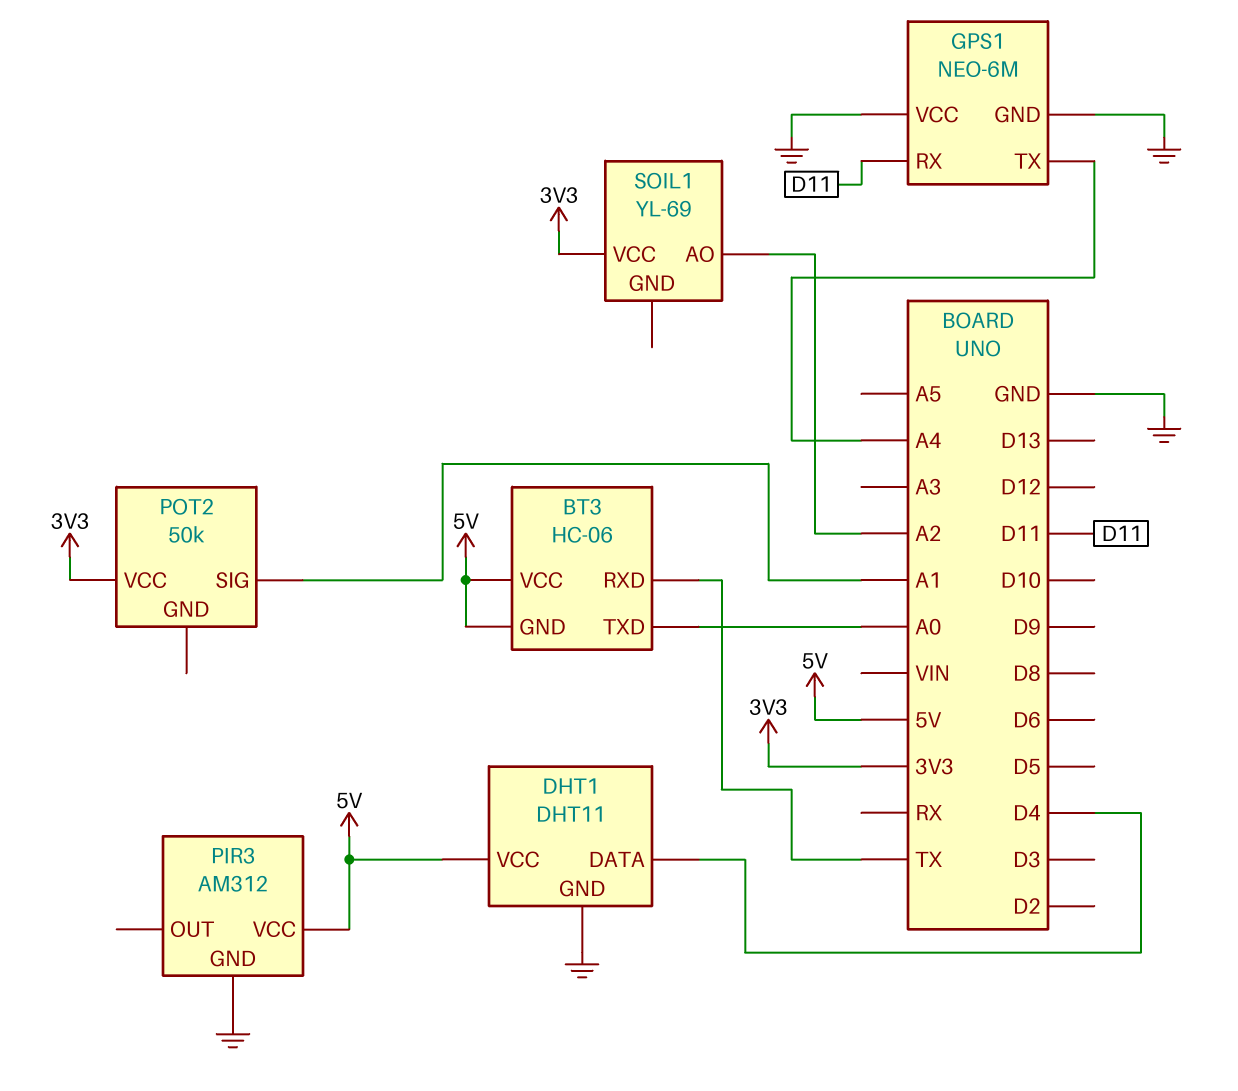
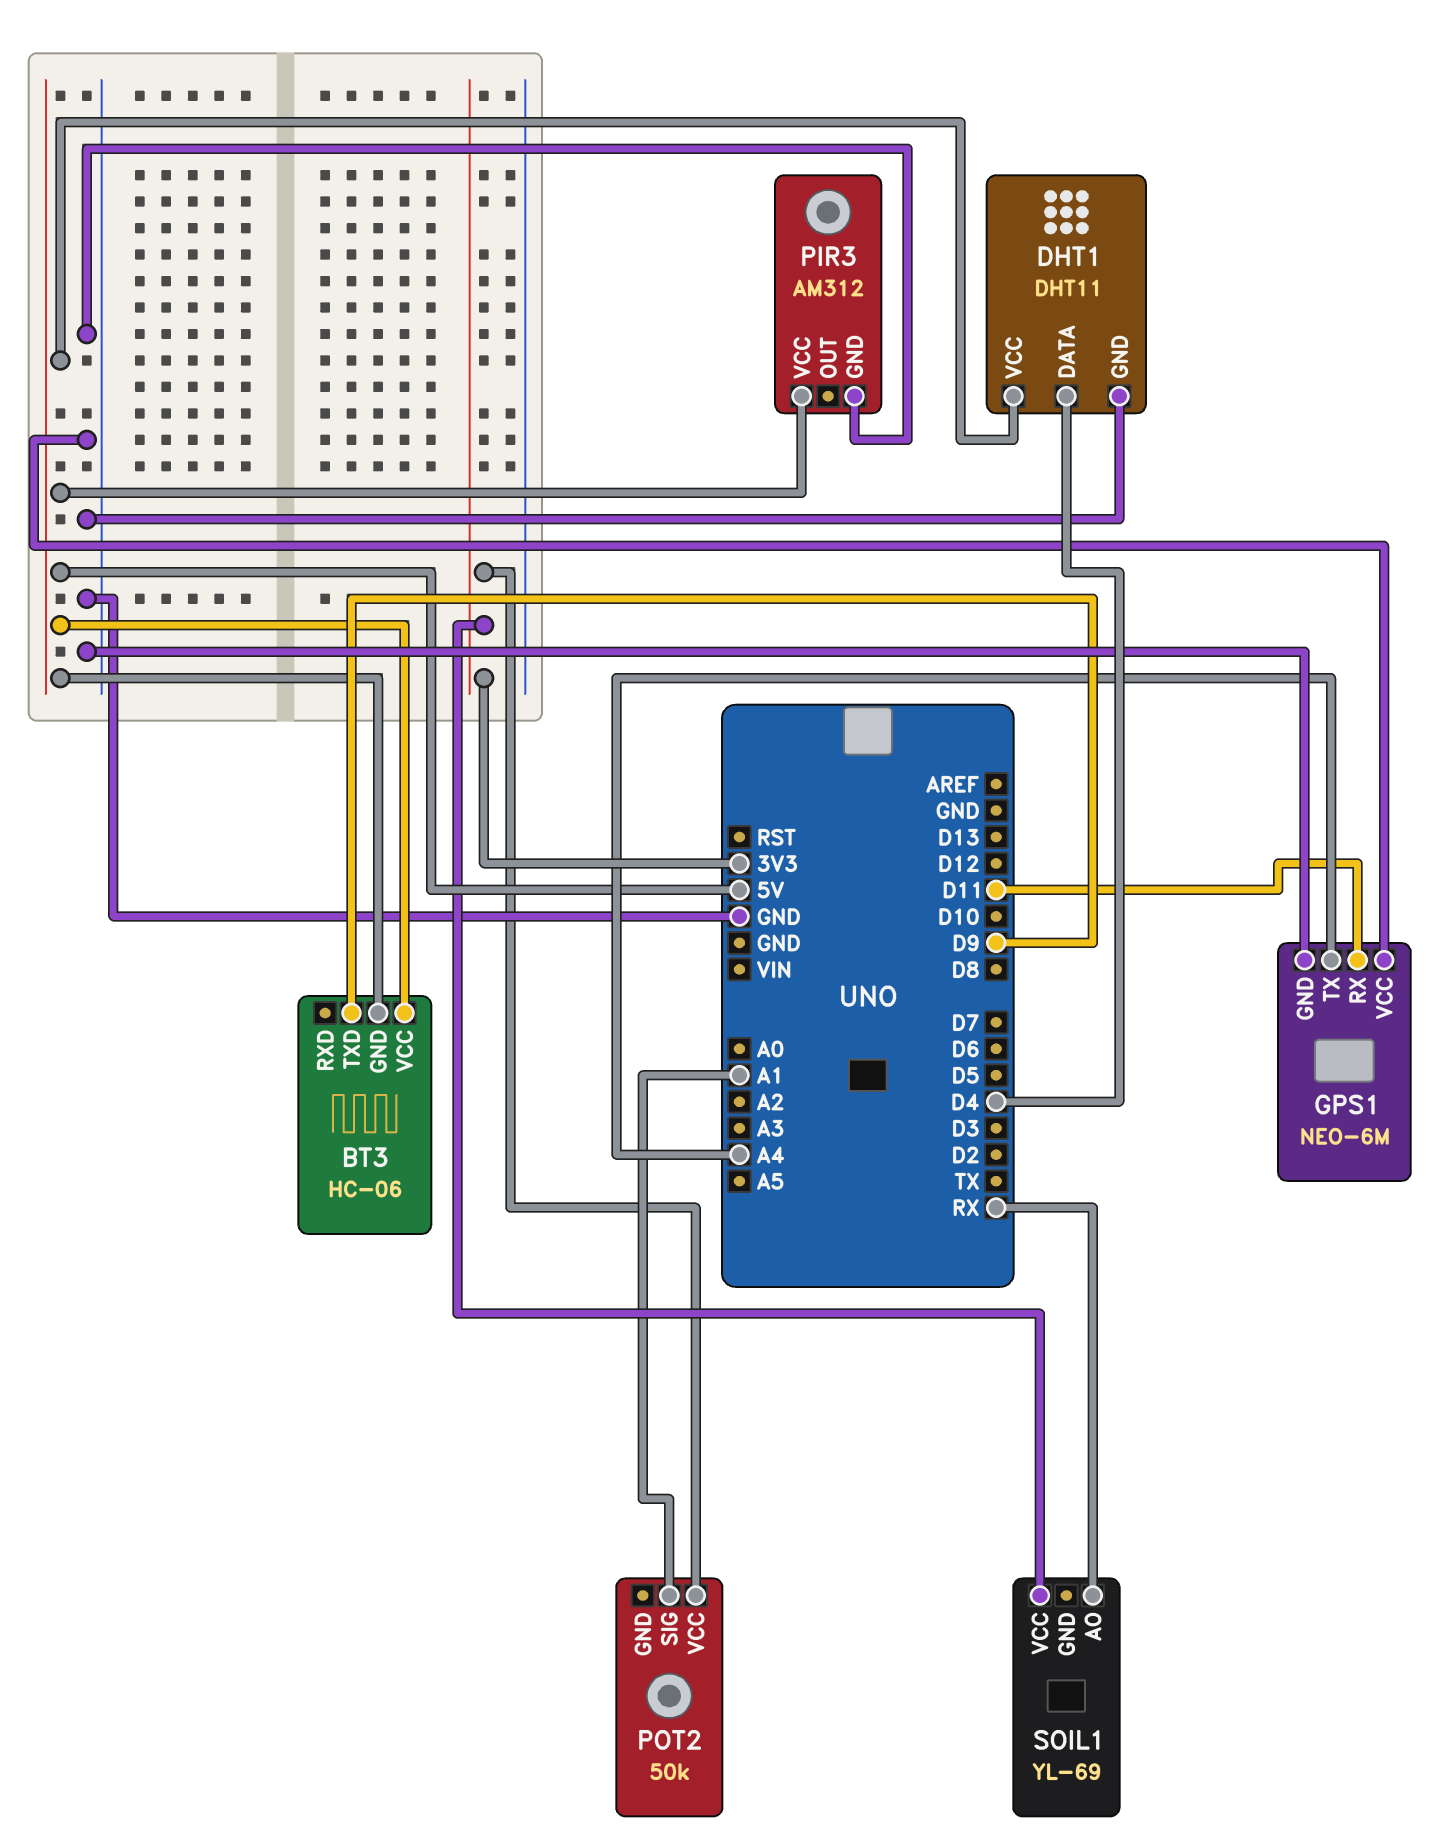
BT3 pin RXD: TX -> none
BT3 pin TXD: A0 -> D9
SOIL1 pin AO: A2 -> RX

